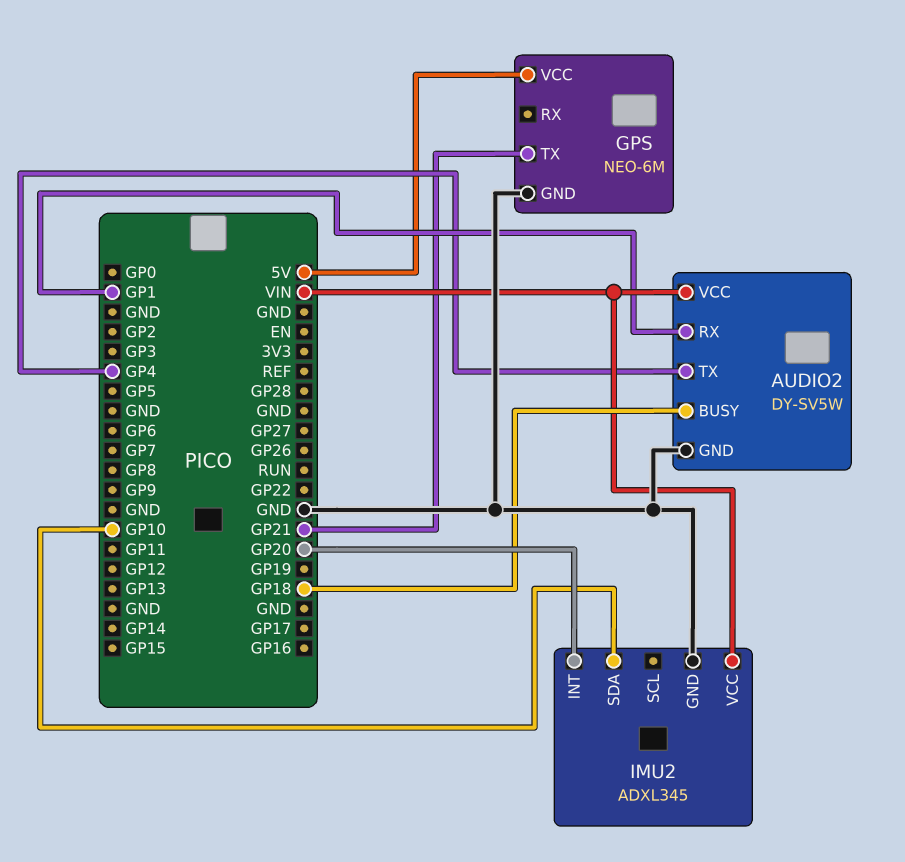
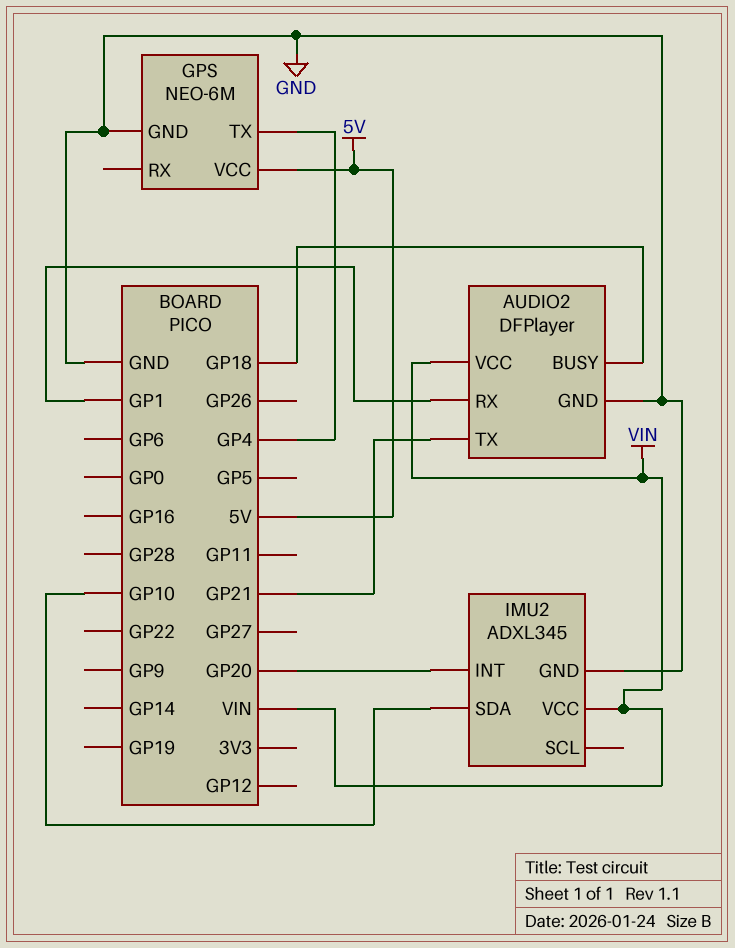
AUDIO2: DY-SV5W -> DFPlayer
AUDIO2 pin TX: GP4 -> GP21
GPS pin TX: GP21 -> GP4

